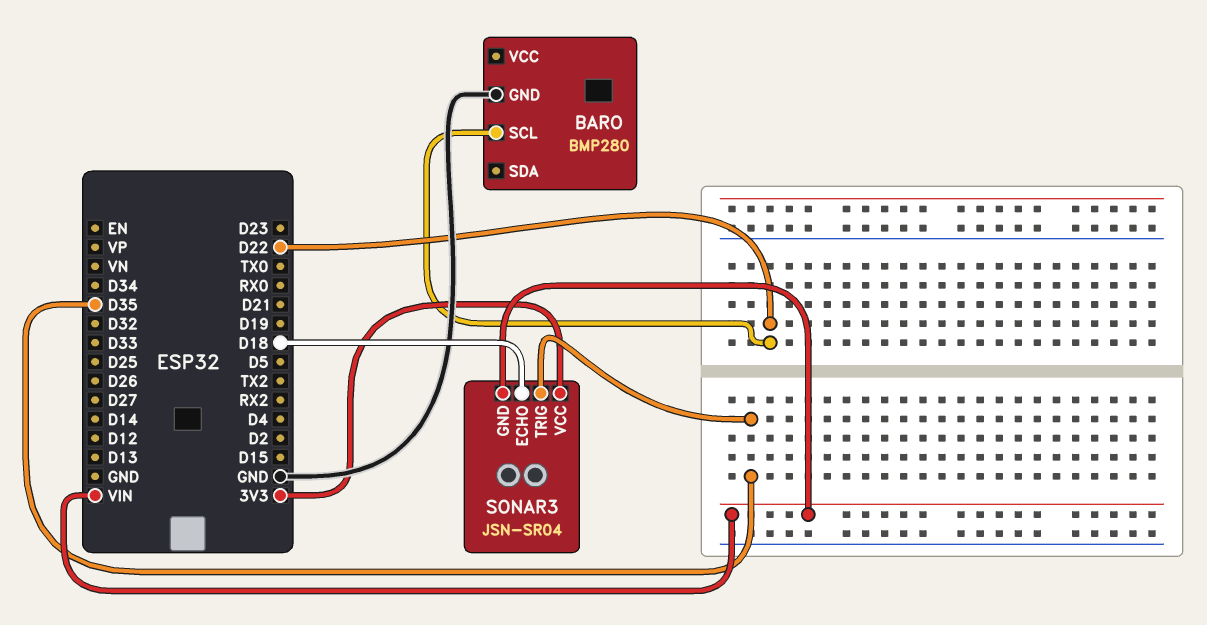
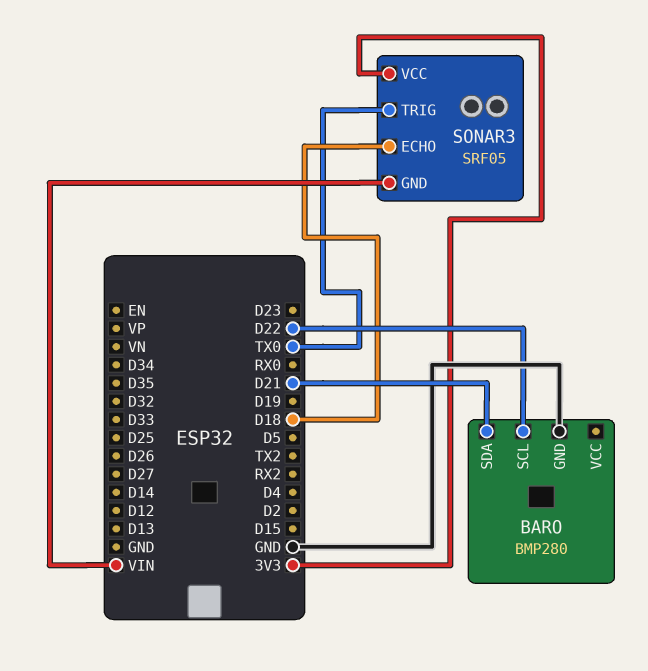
BARO pin SDA: none -> D21
SONAR3: JSN-SR04 -> SRF05
SONAR3 pin TRIG: D35 -> TX0

